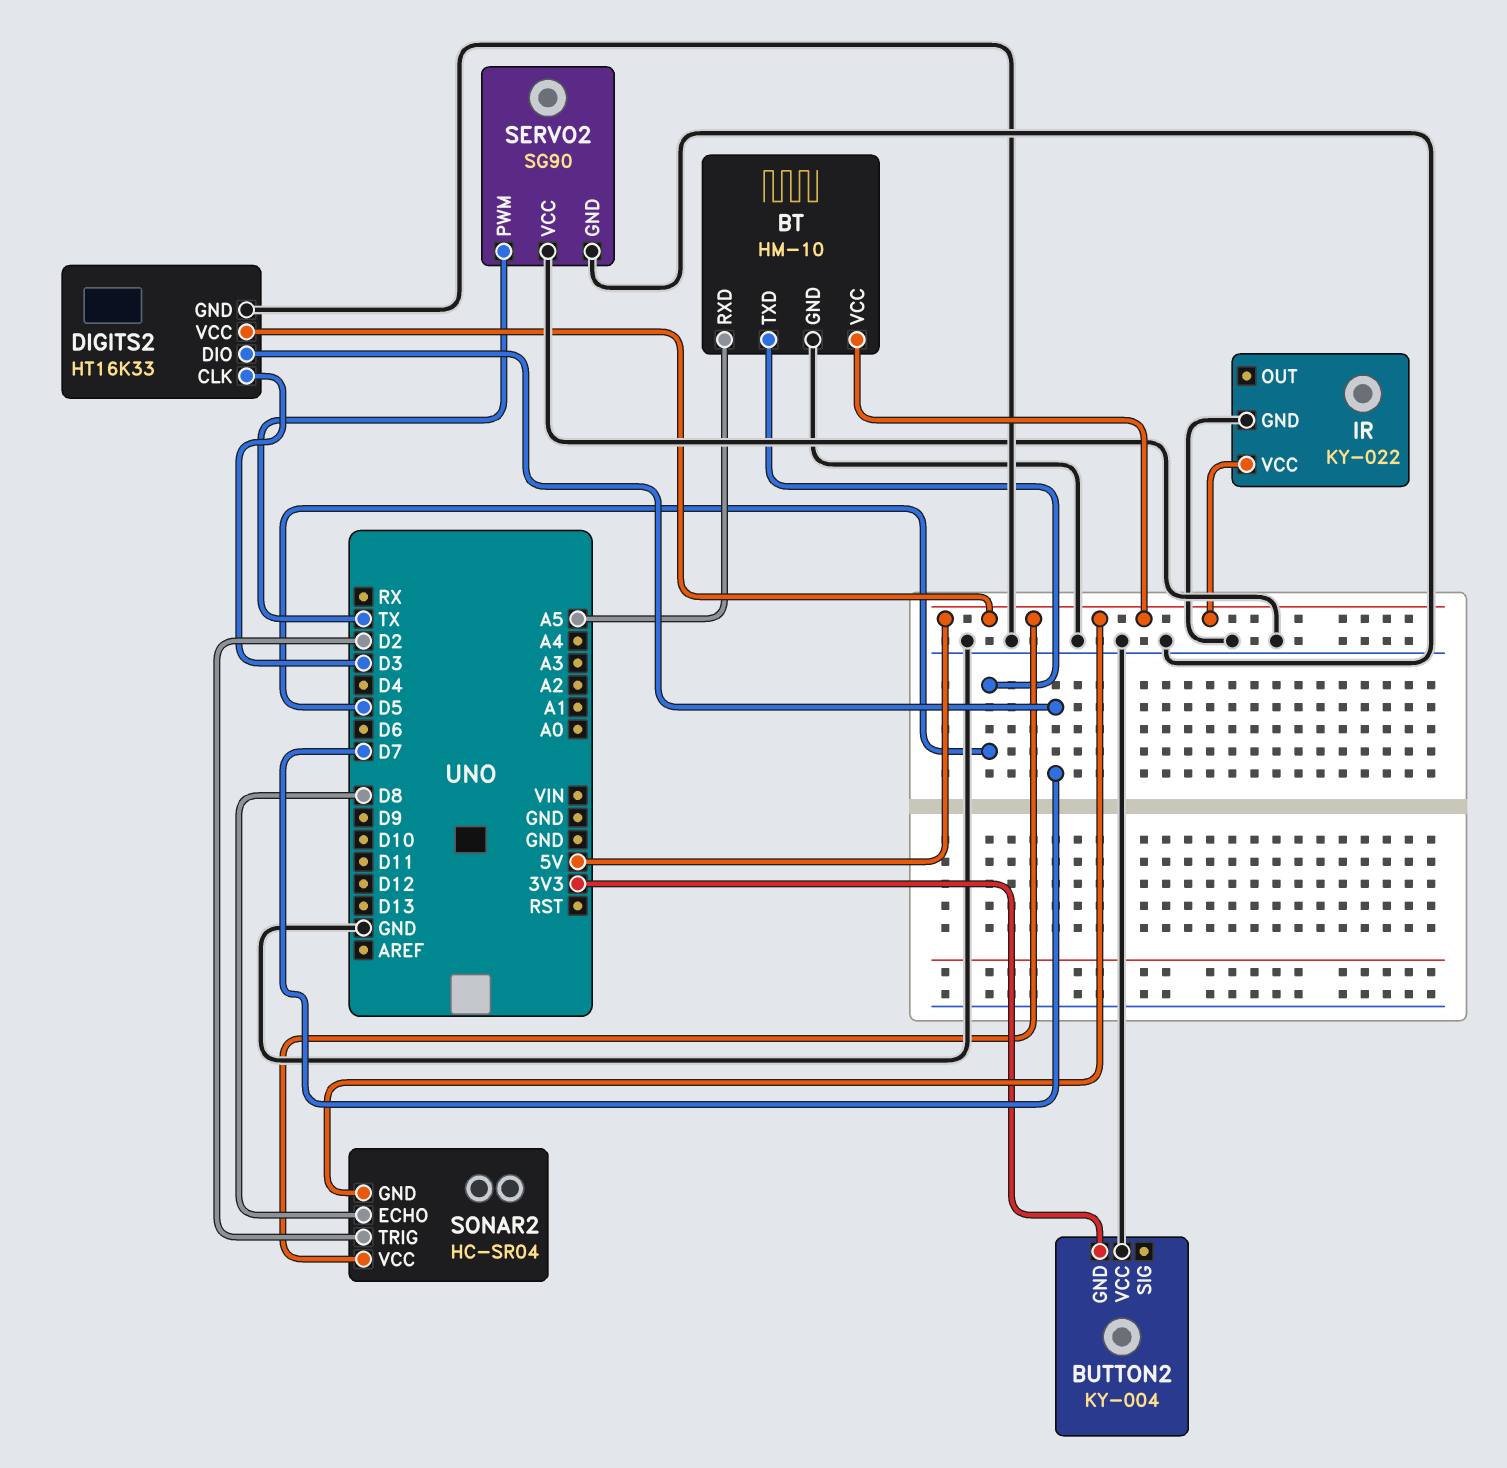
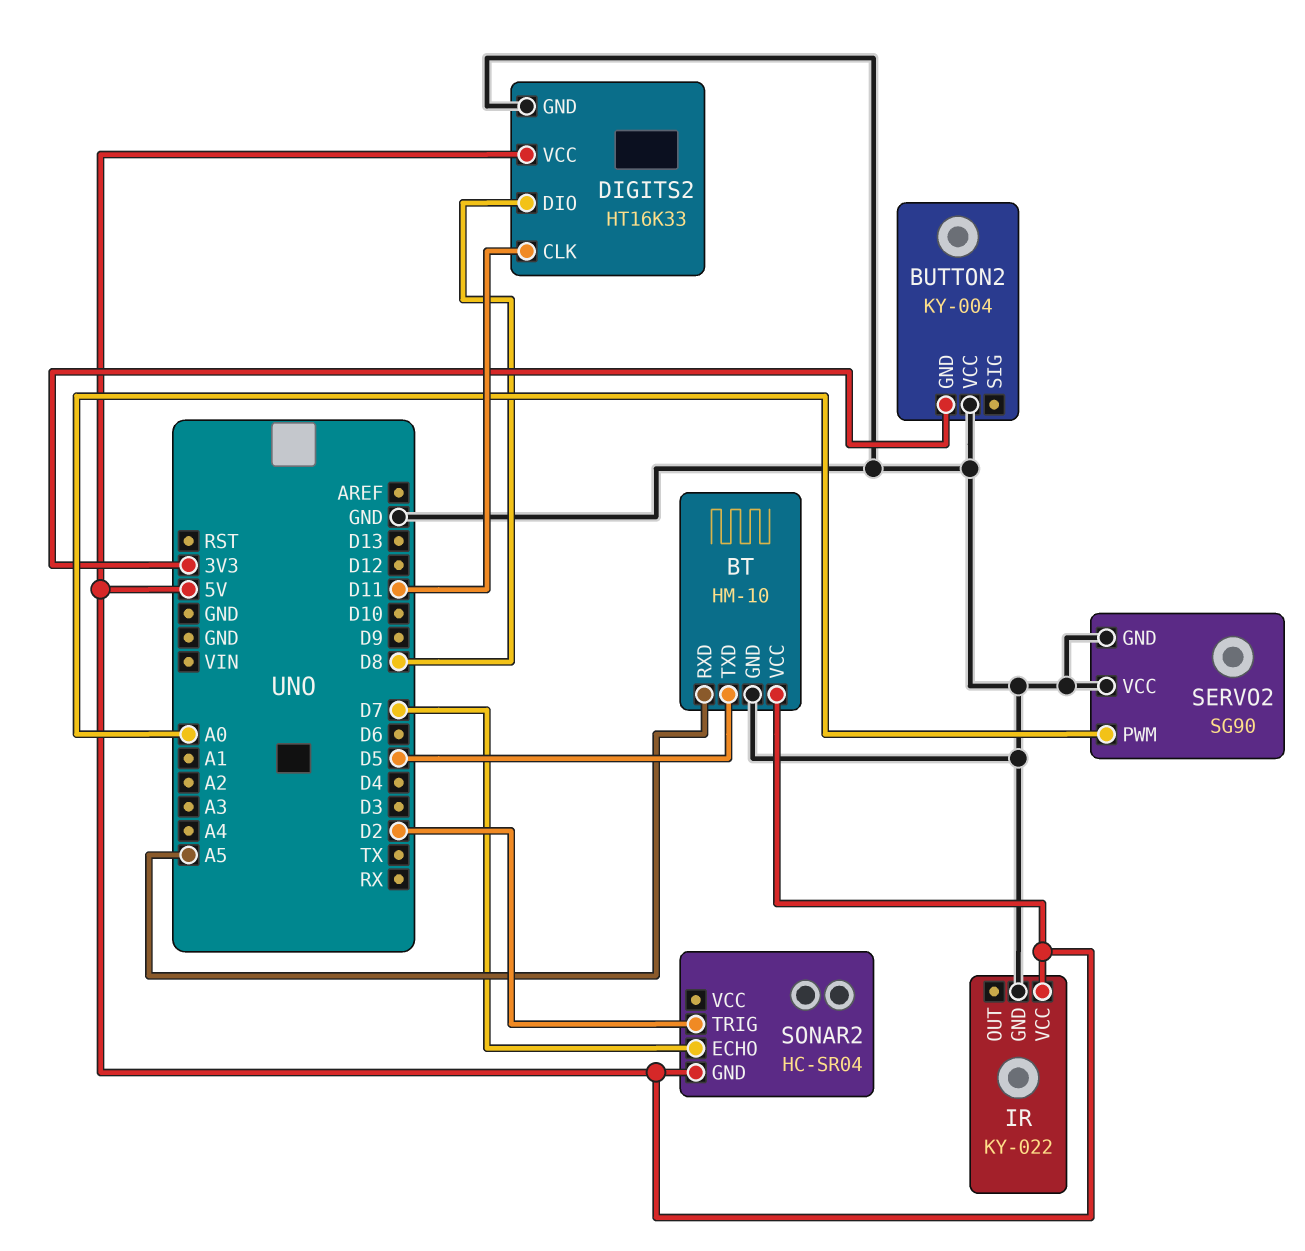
DIGITS2 pin CLK: D3 -> D11
DIGITS2 pin DIO: D7 -> D8
SERVO2 pin PWM: TX -> A0
SONAR2 pin ECHO: D8 -> D7
SONAR2 pin VCC: 5V -> none

